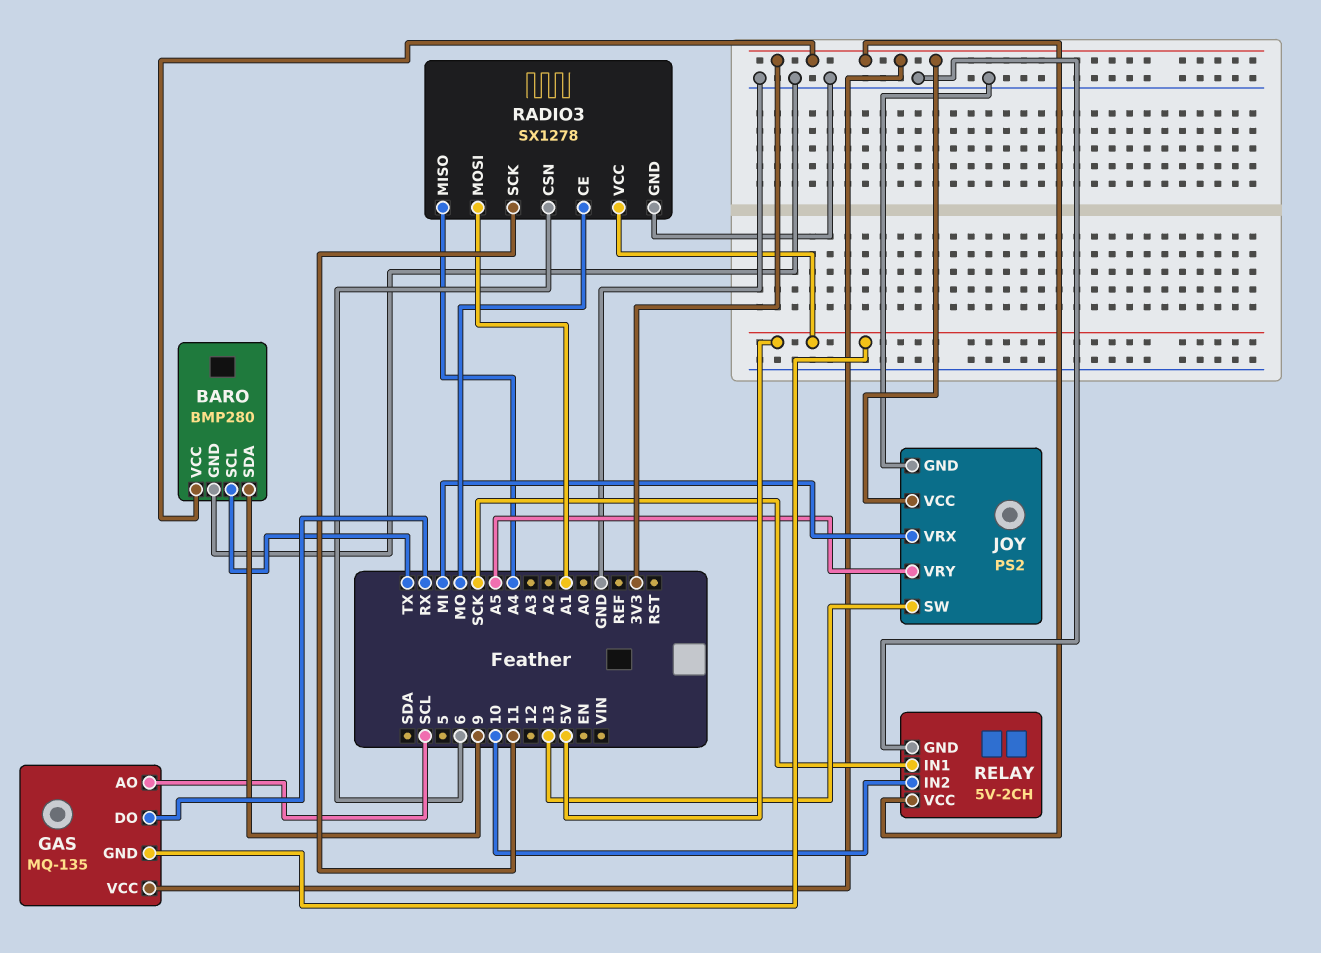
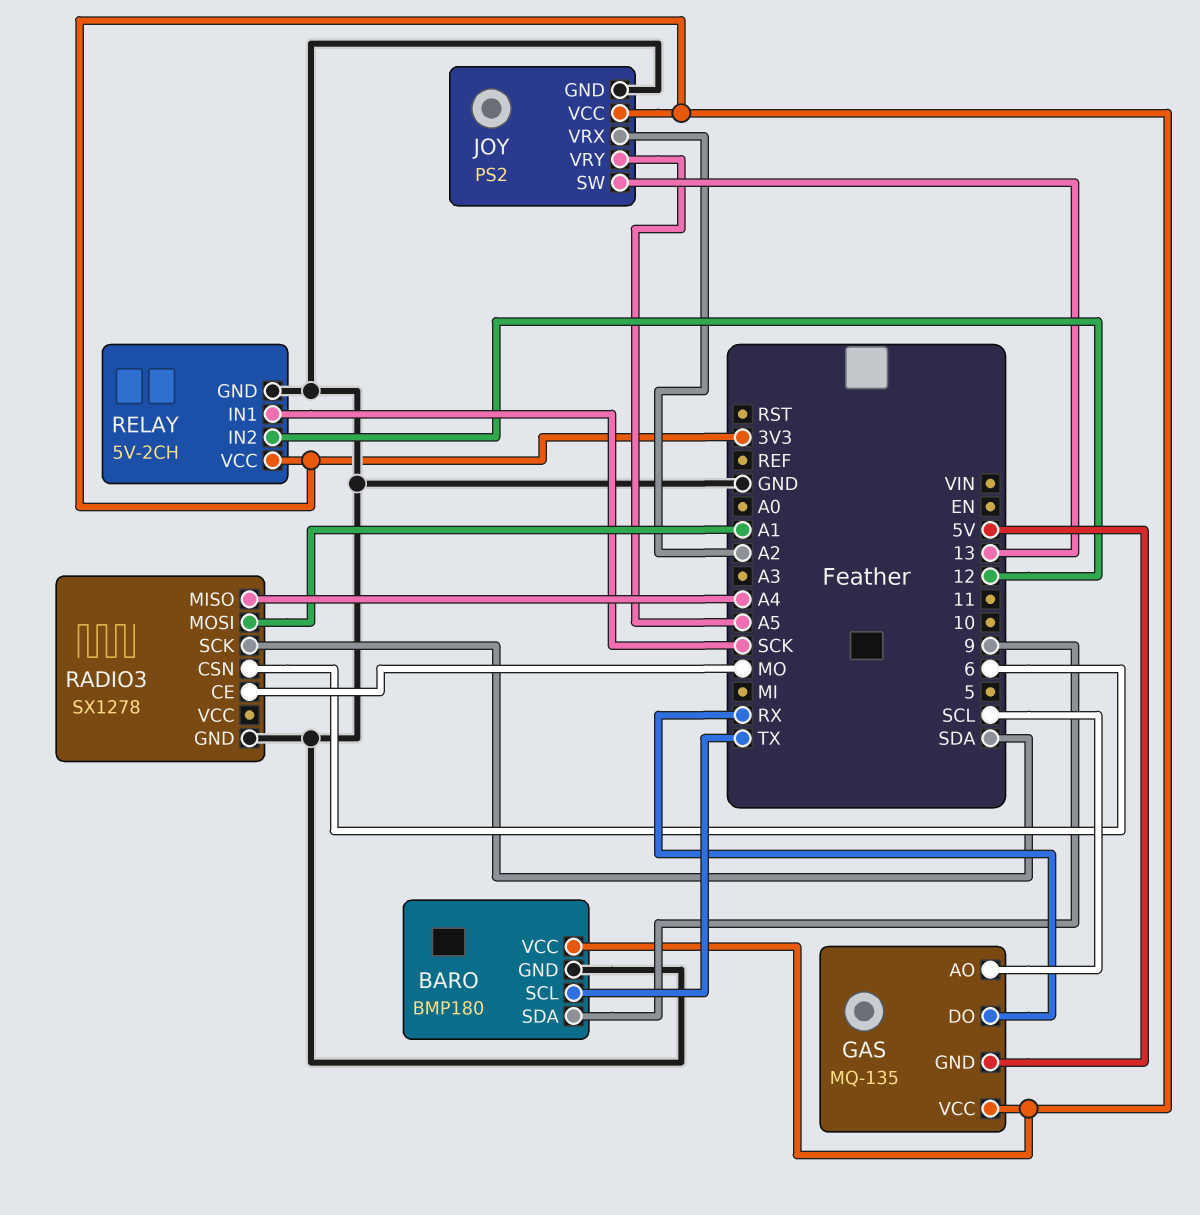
BARO: BMP280 -> BMP180
JOY pin VRX: MI -> A2
RADIO3 pin SCK: 11 -> SDA
RADIO3 pin VCC: 5V -> none
RELAY pin IN2: 10 -> 12

